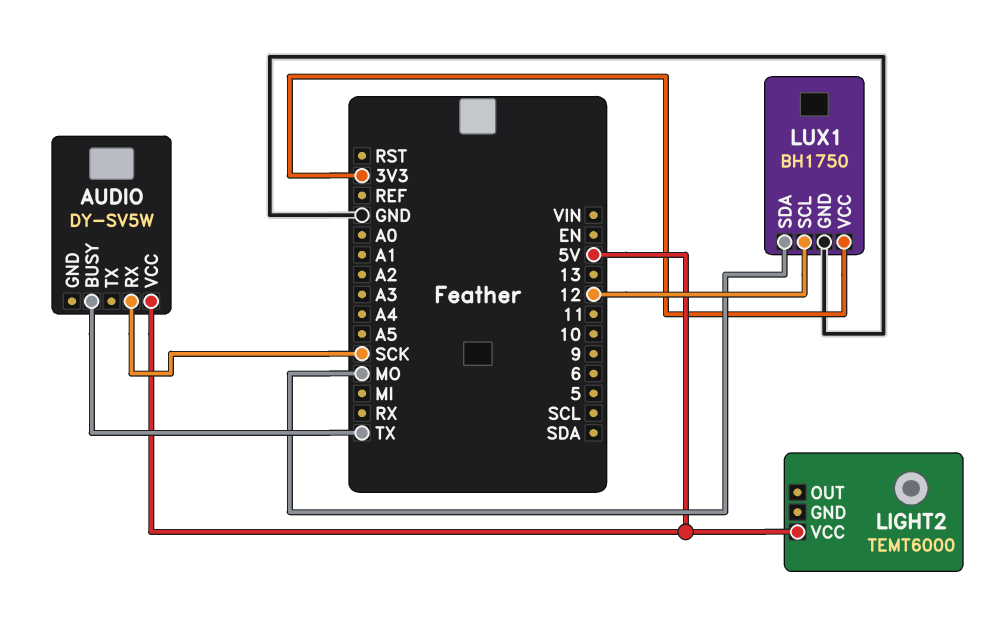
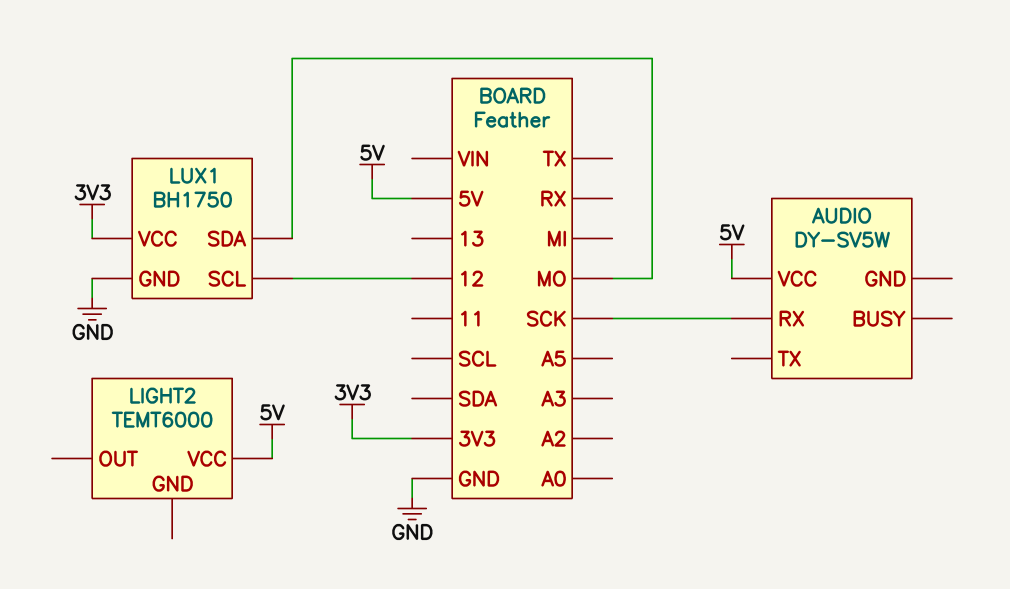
AUDIO pin BUSY: TX -> none

